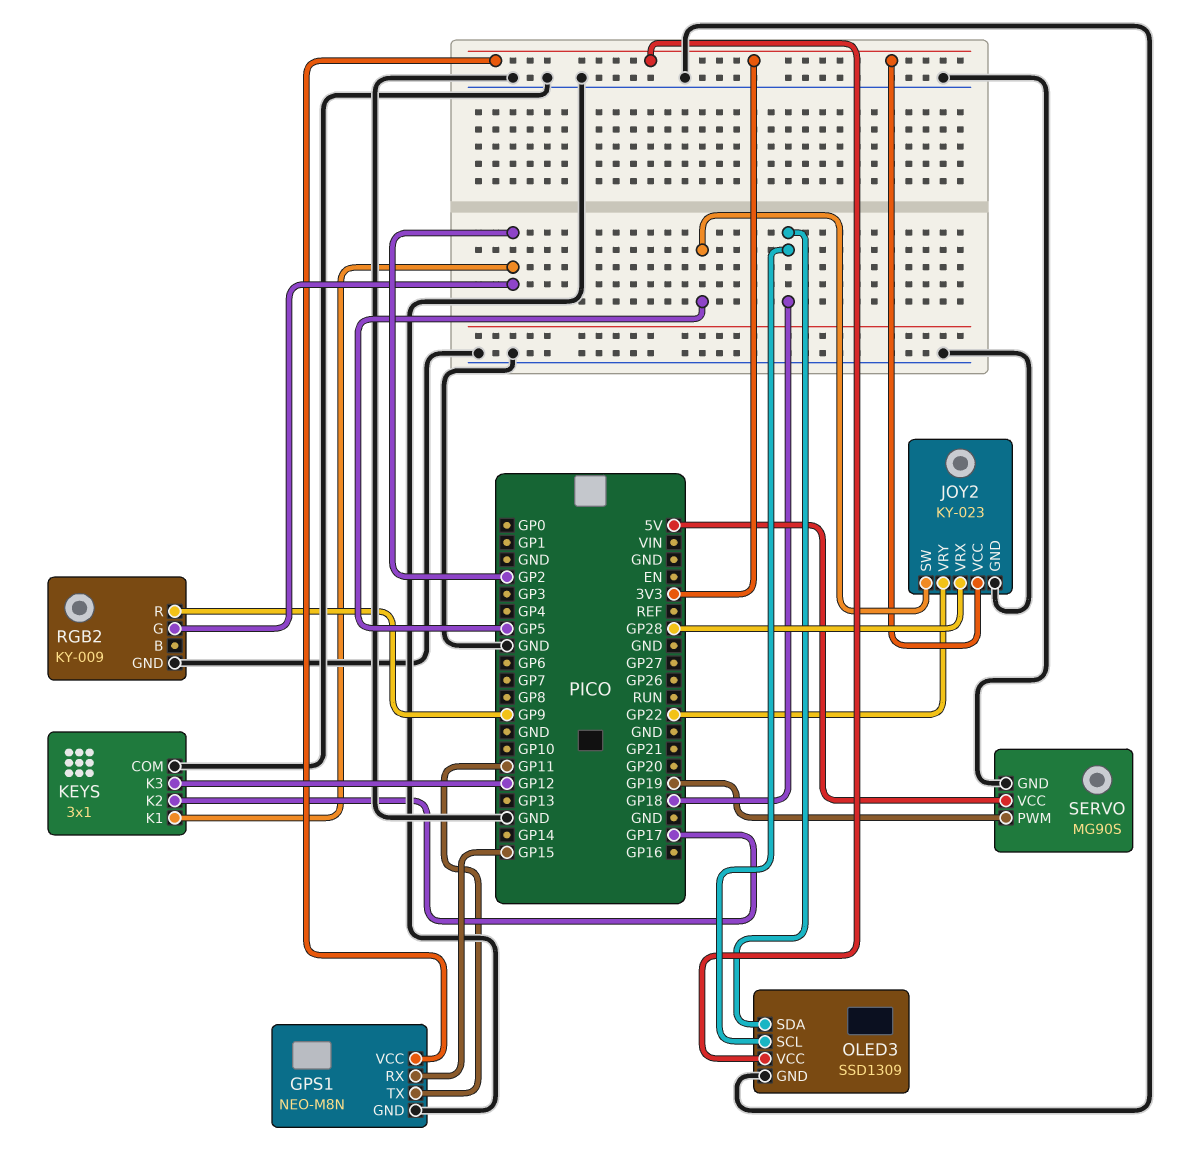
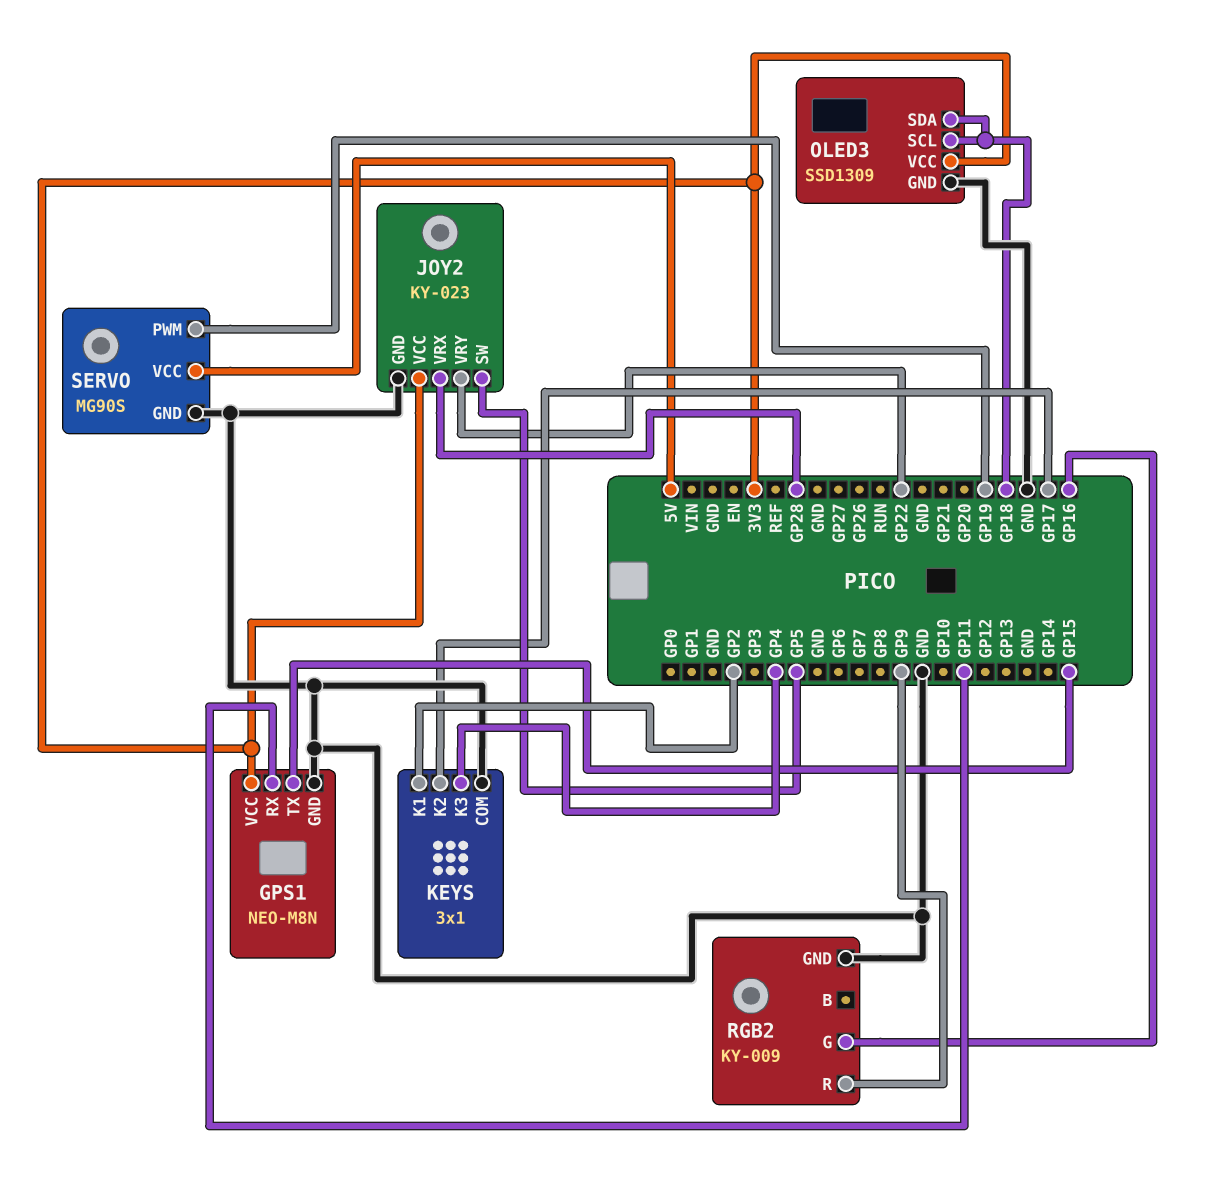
GPS1 pin RX: GP15 -> GP11
GPS1 pin TX: GP11 -> GP15
KEYS pin K3: GP12 -> GP4
RGB2 pin G: GP2 -> GP16

